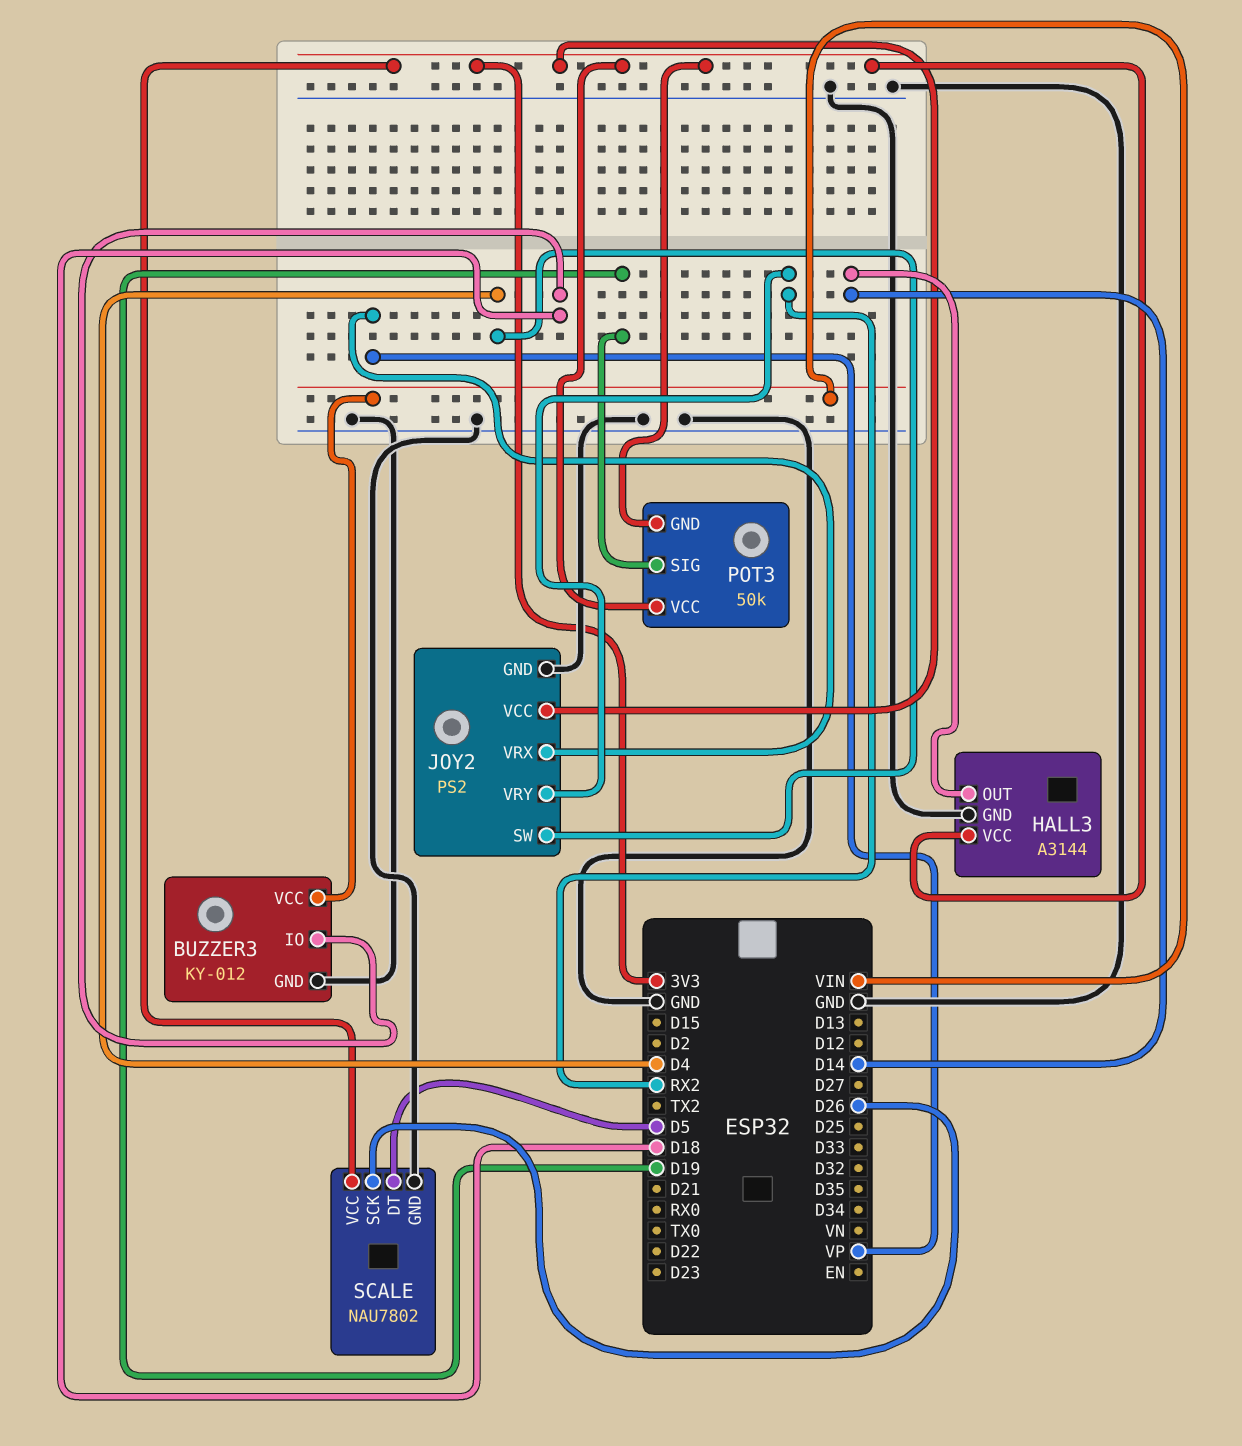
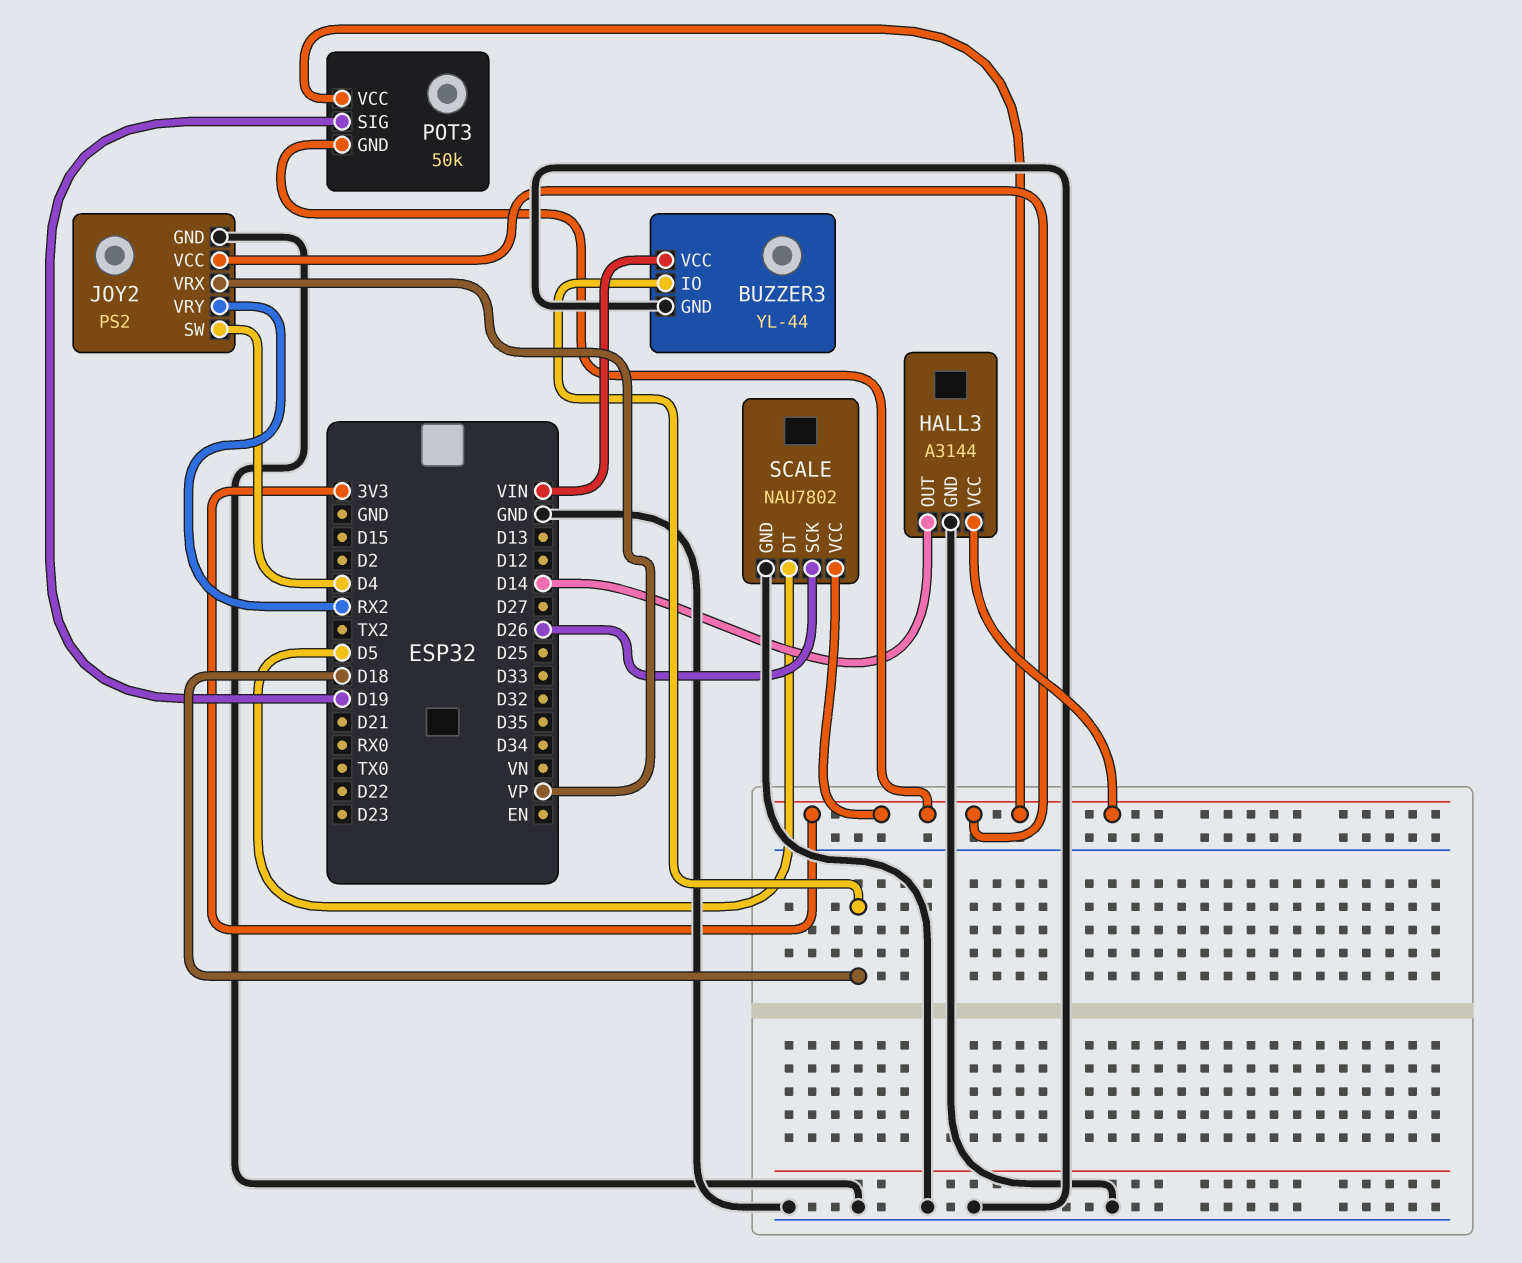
BUZZER3: KY-012 -> YL-44

